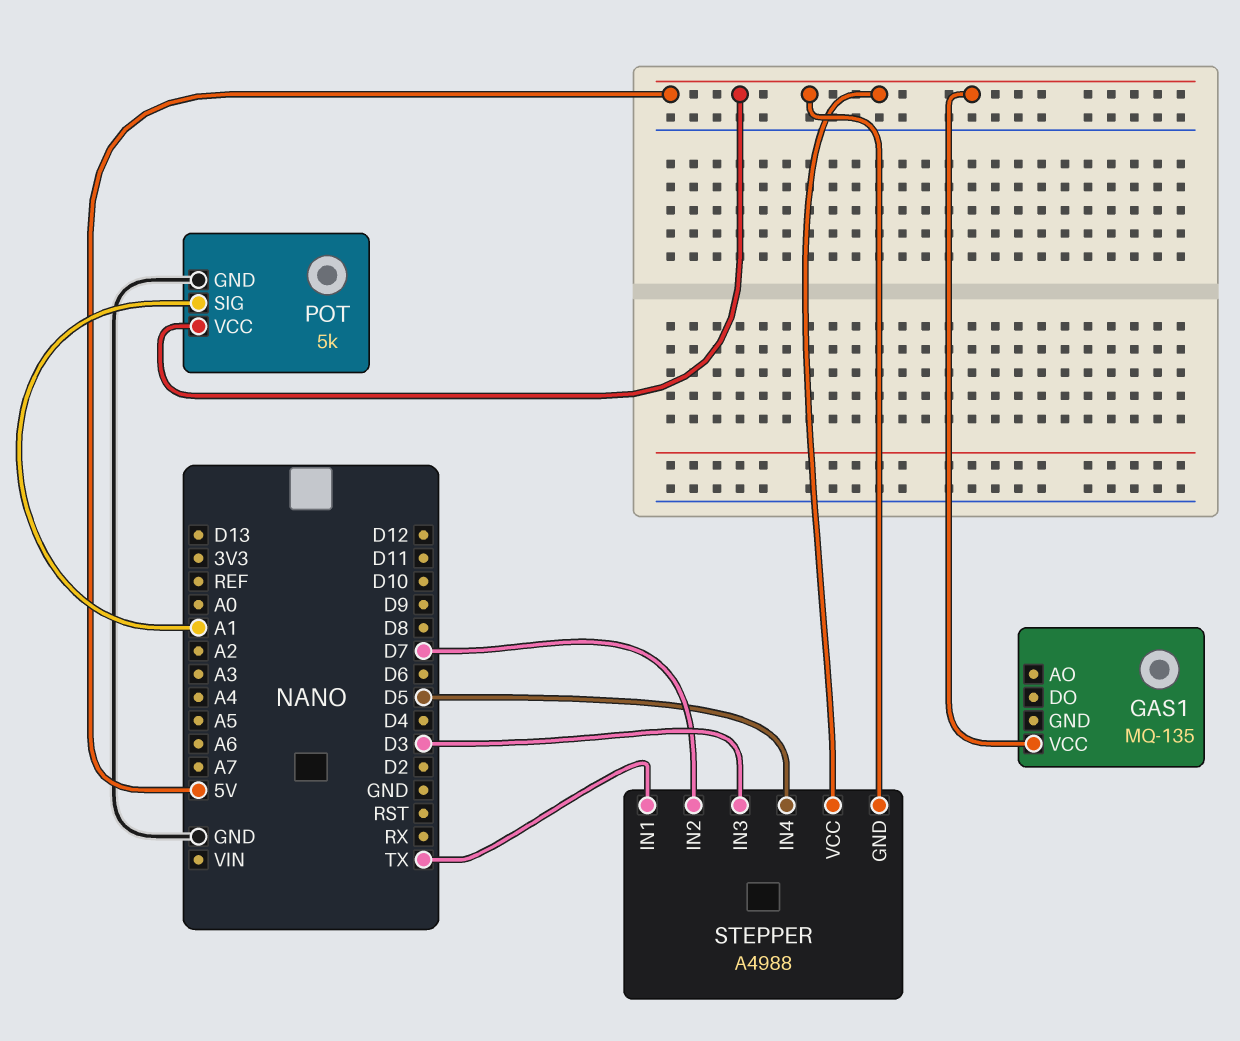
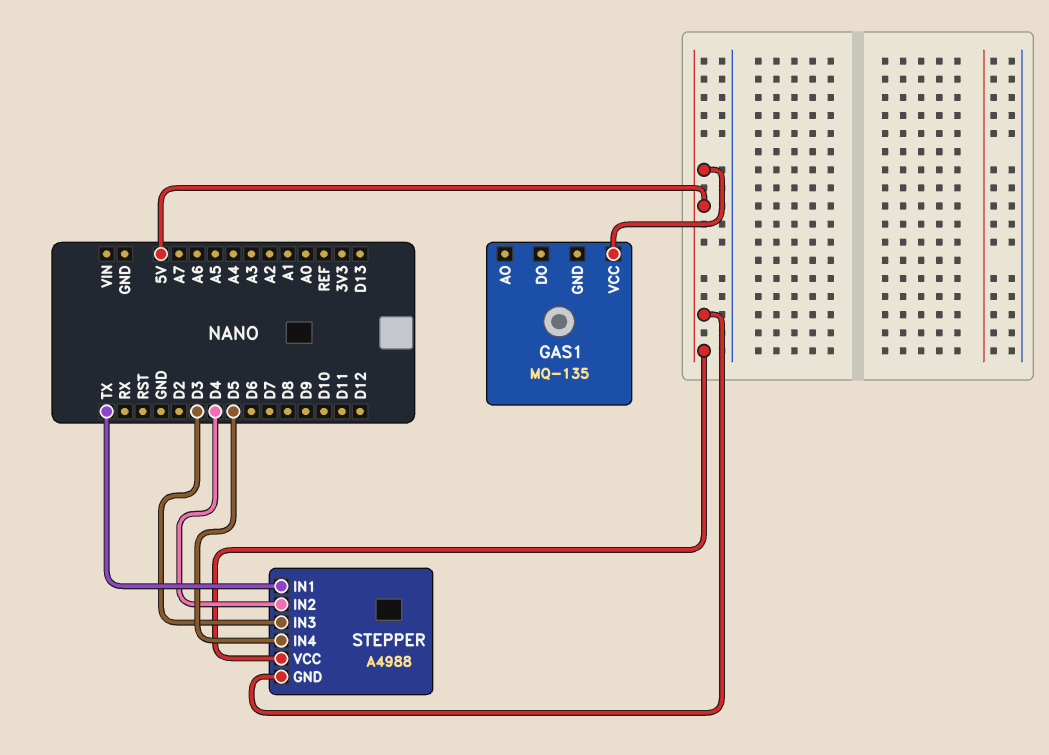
POT: 5k -> none
POT pin GND: GND -> none
POT pin SIG: A1 -> none
POT pin VCC: 5V -> none
STEPPER pin IN2: D7 -> D4

